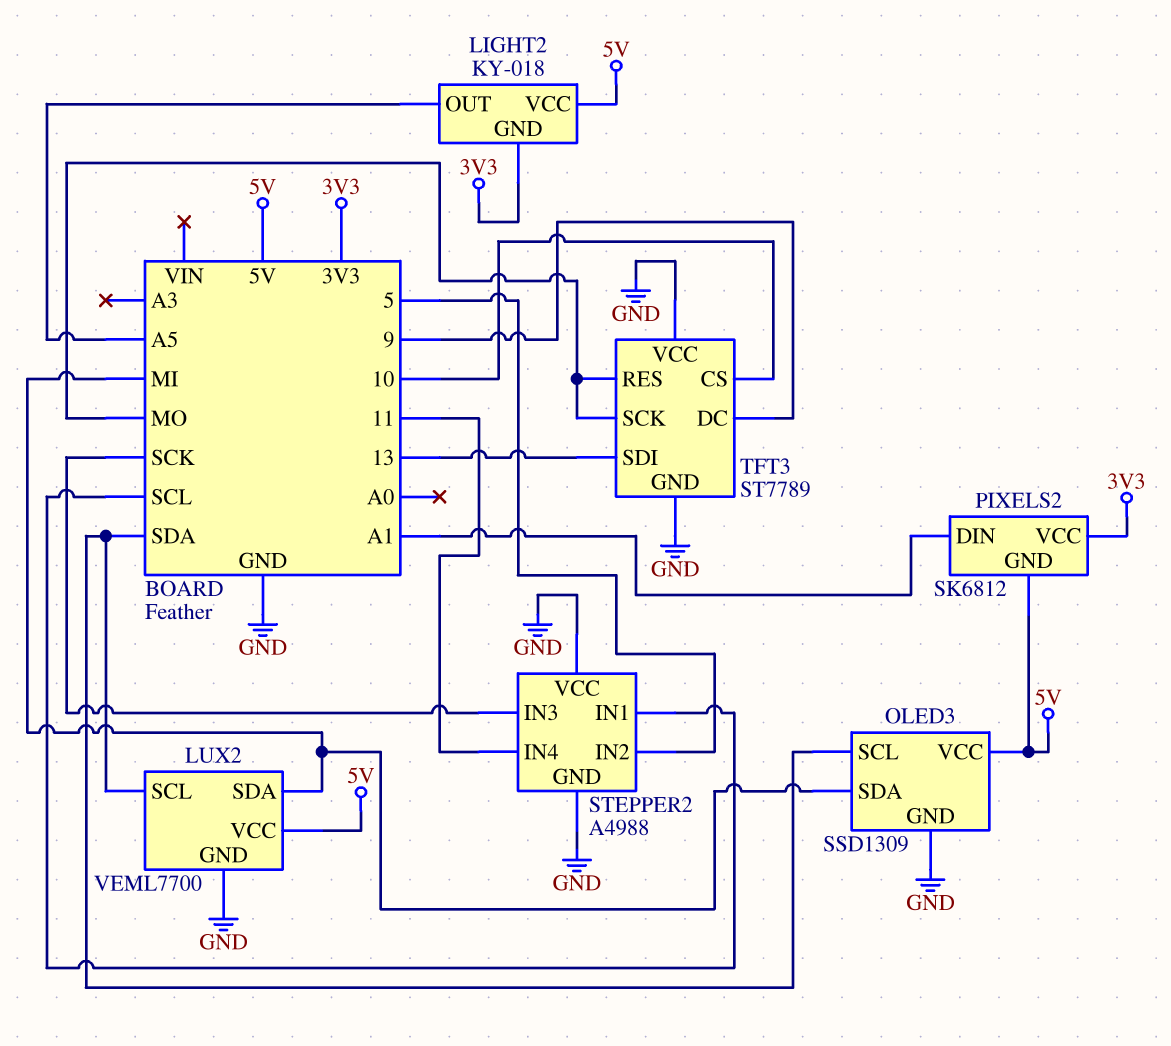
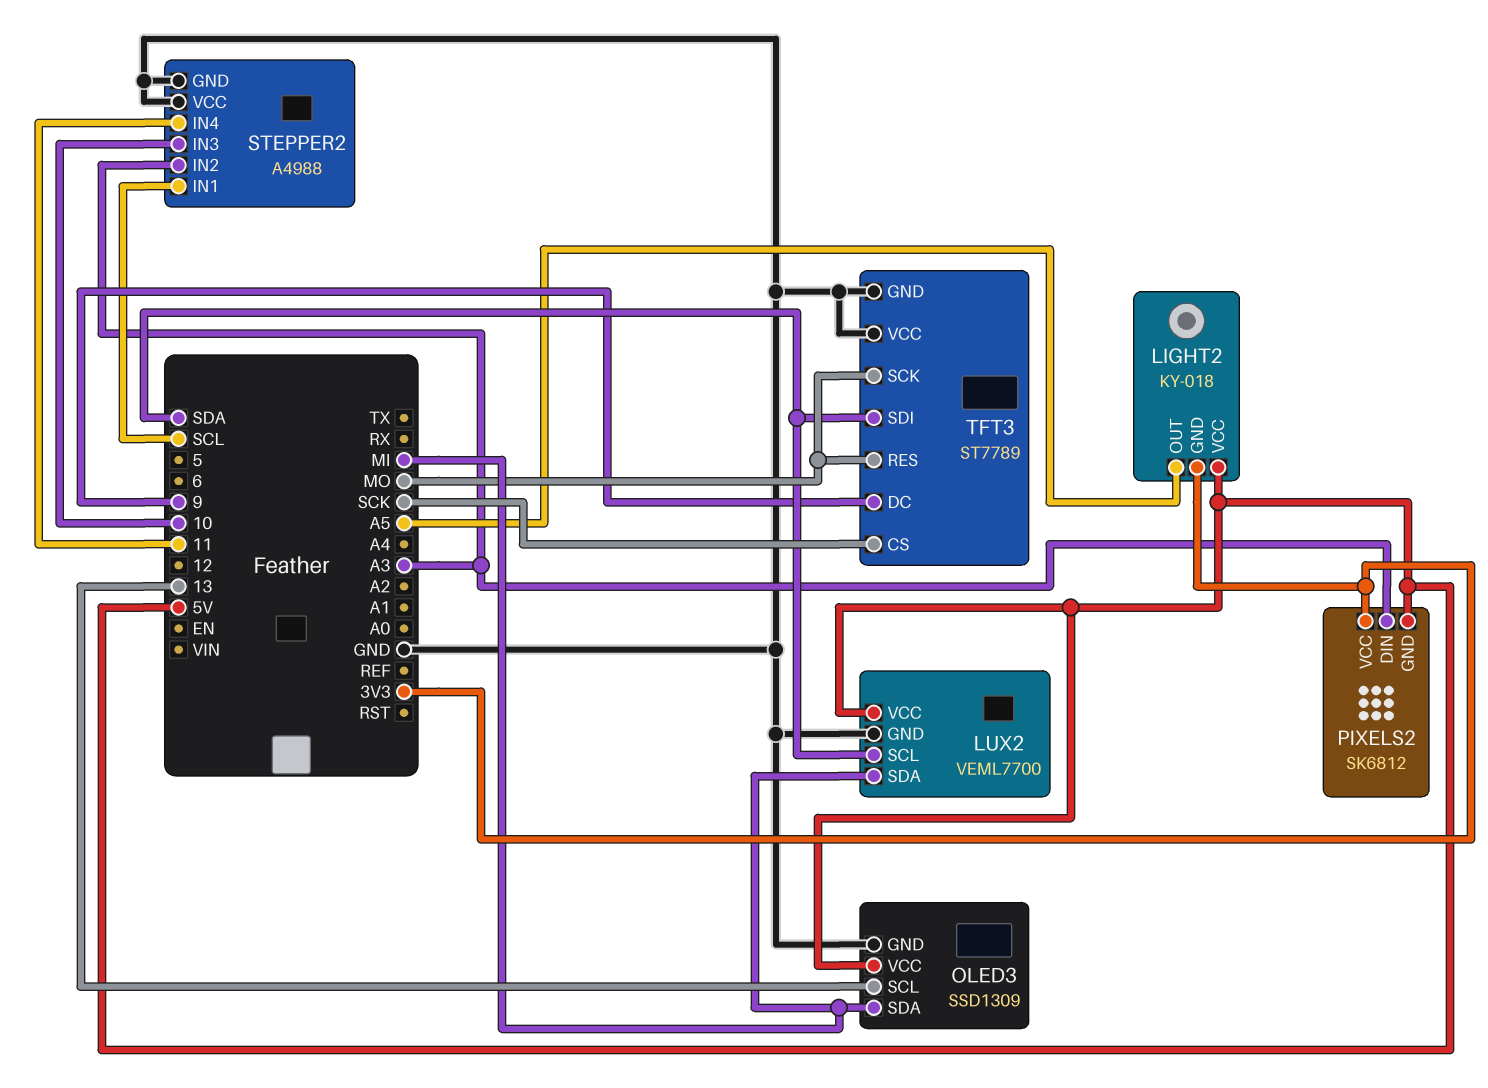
OLED3 pin SCL: SDA -> 13
PIXELS2 pin DIN: A1 -> A3
STEPPER2 pin IN2: 5 -> A3
STEPPER2 pin IN3: SCK -> 10
TFT3 pin CS: 10 -> SCK
TFT3 pin SDI: 13 -> SDA

